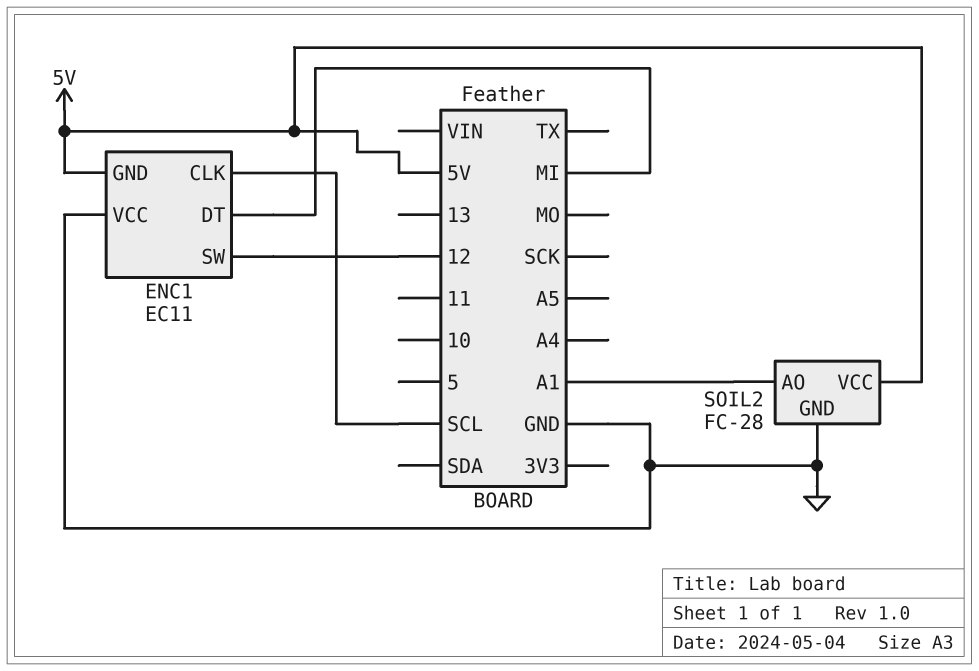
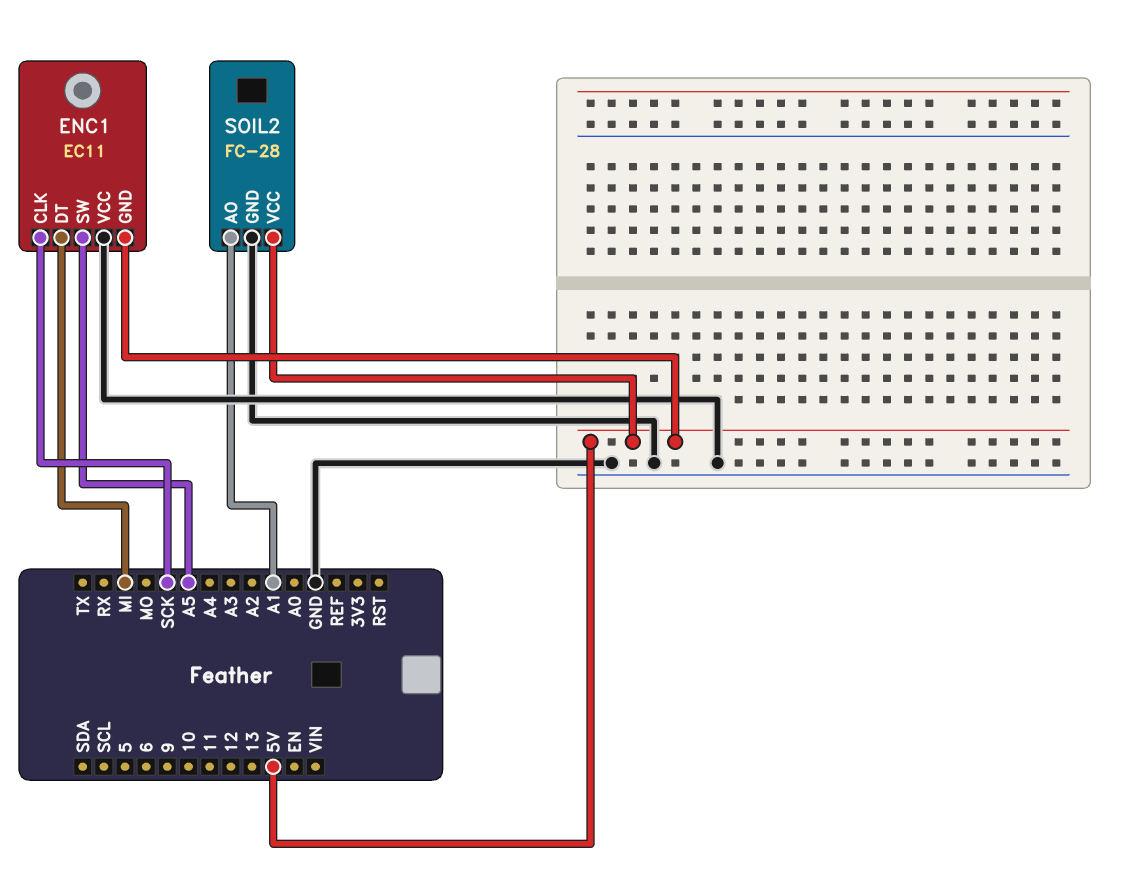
ENC1 pin CLK: SCL -> SCK
ENC1 pin SW: 12 -> A5

